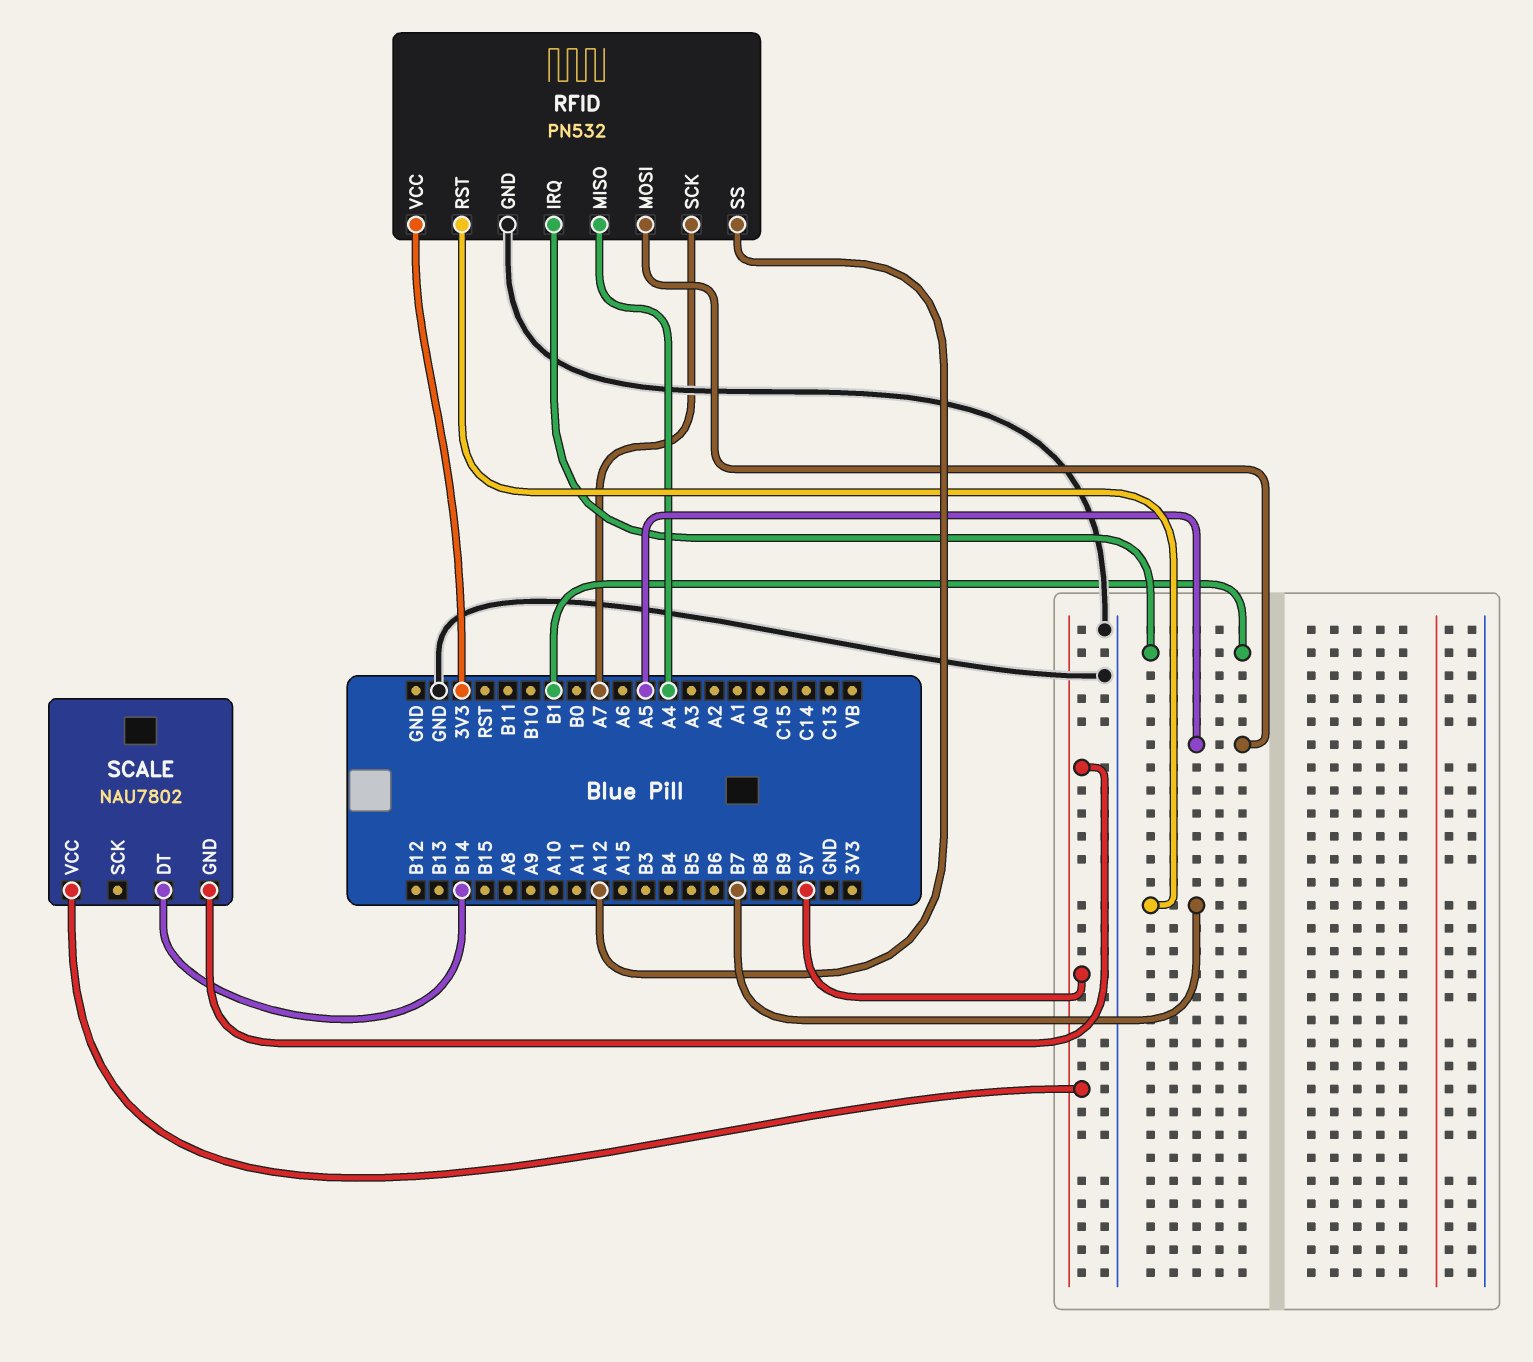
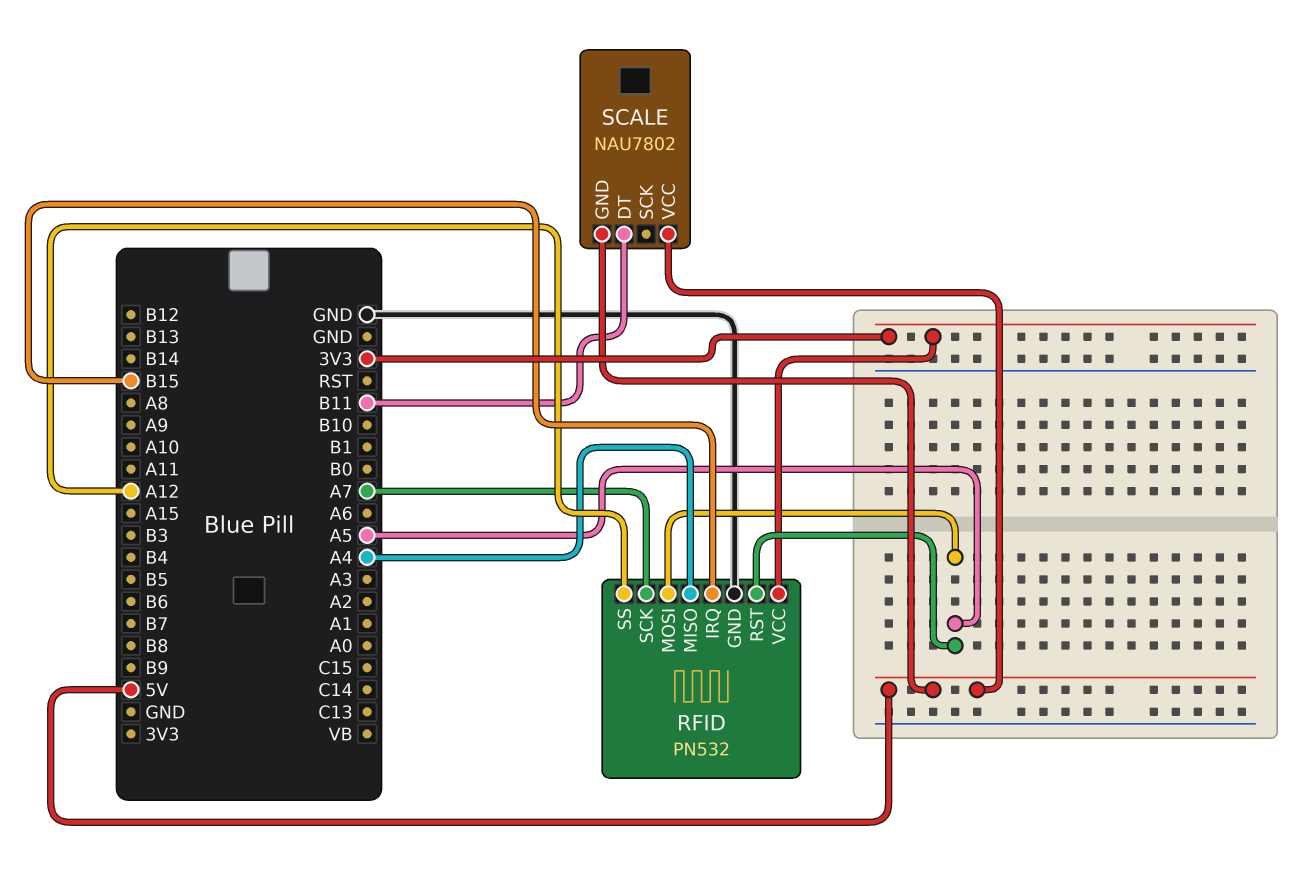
RFID pin IRQ: B1 -> B15
RFID pin RST: B7 -> A5
SCALE pin DT: B14 -> B11

